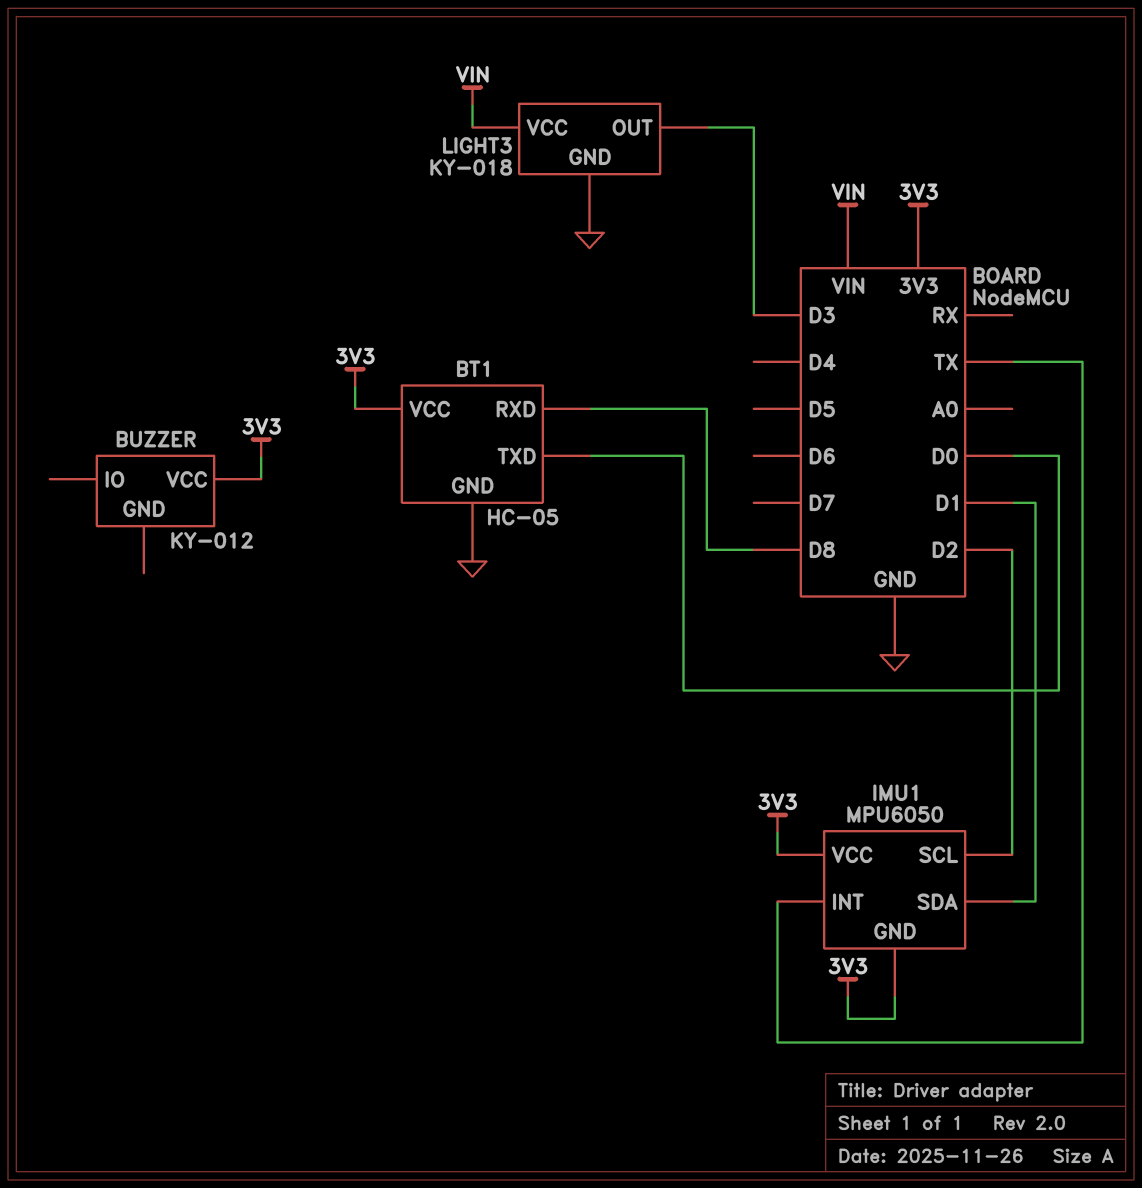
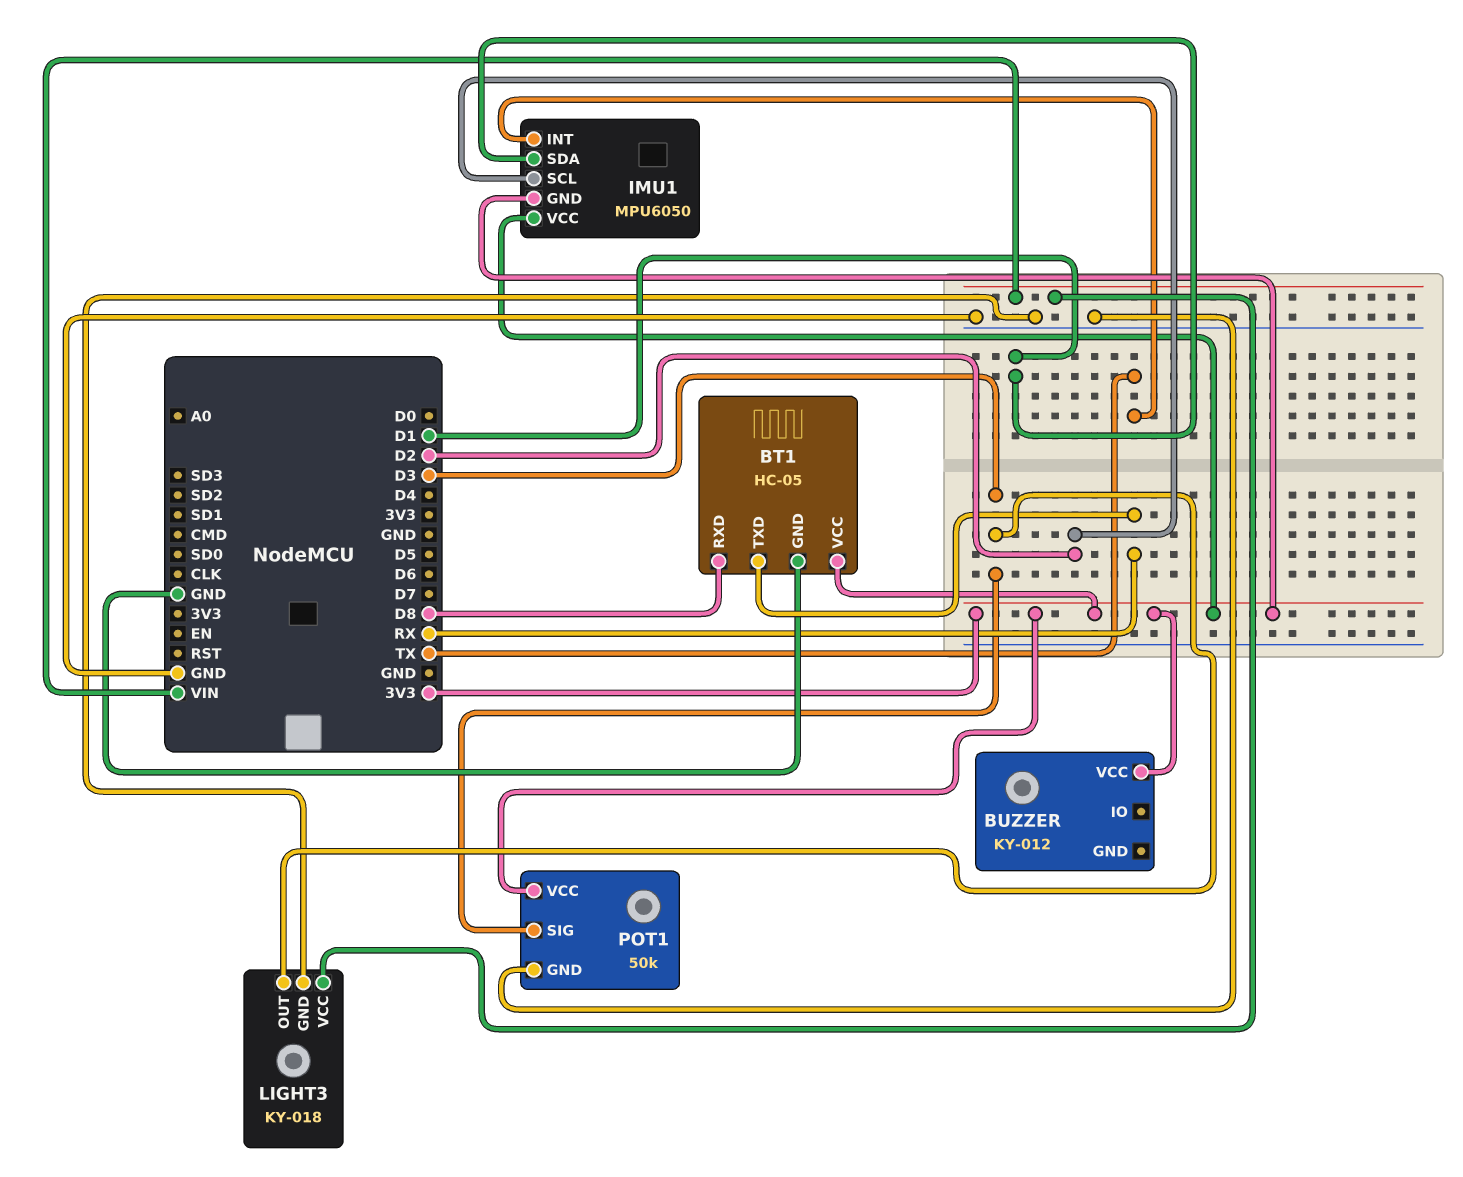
BT1 pin TXD: D0 -> RX
POT1: none -> 50k
POT1 pin GND: none -> GND
POT1 pin SIG: none -> D3
POT1 pin VCC: none -> 3V3

